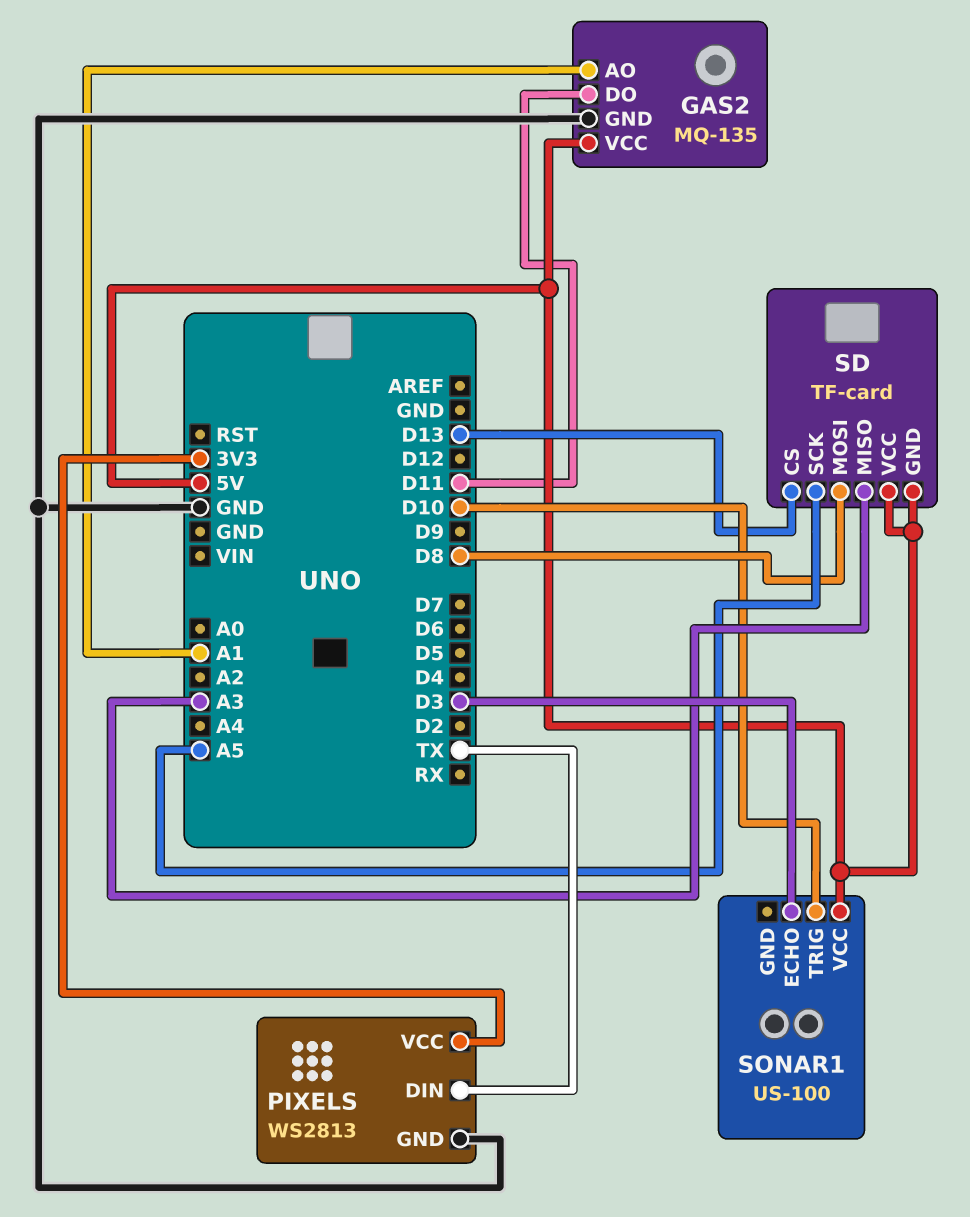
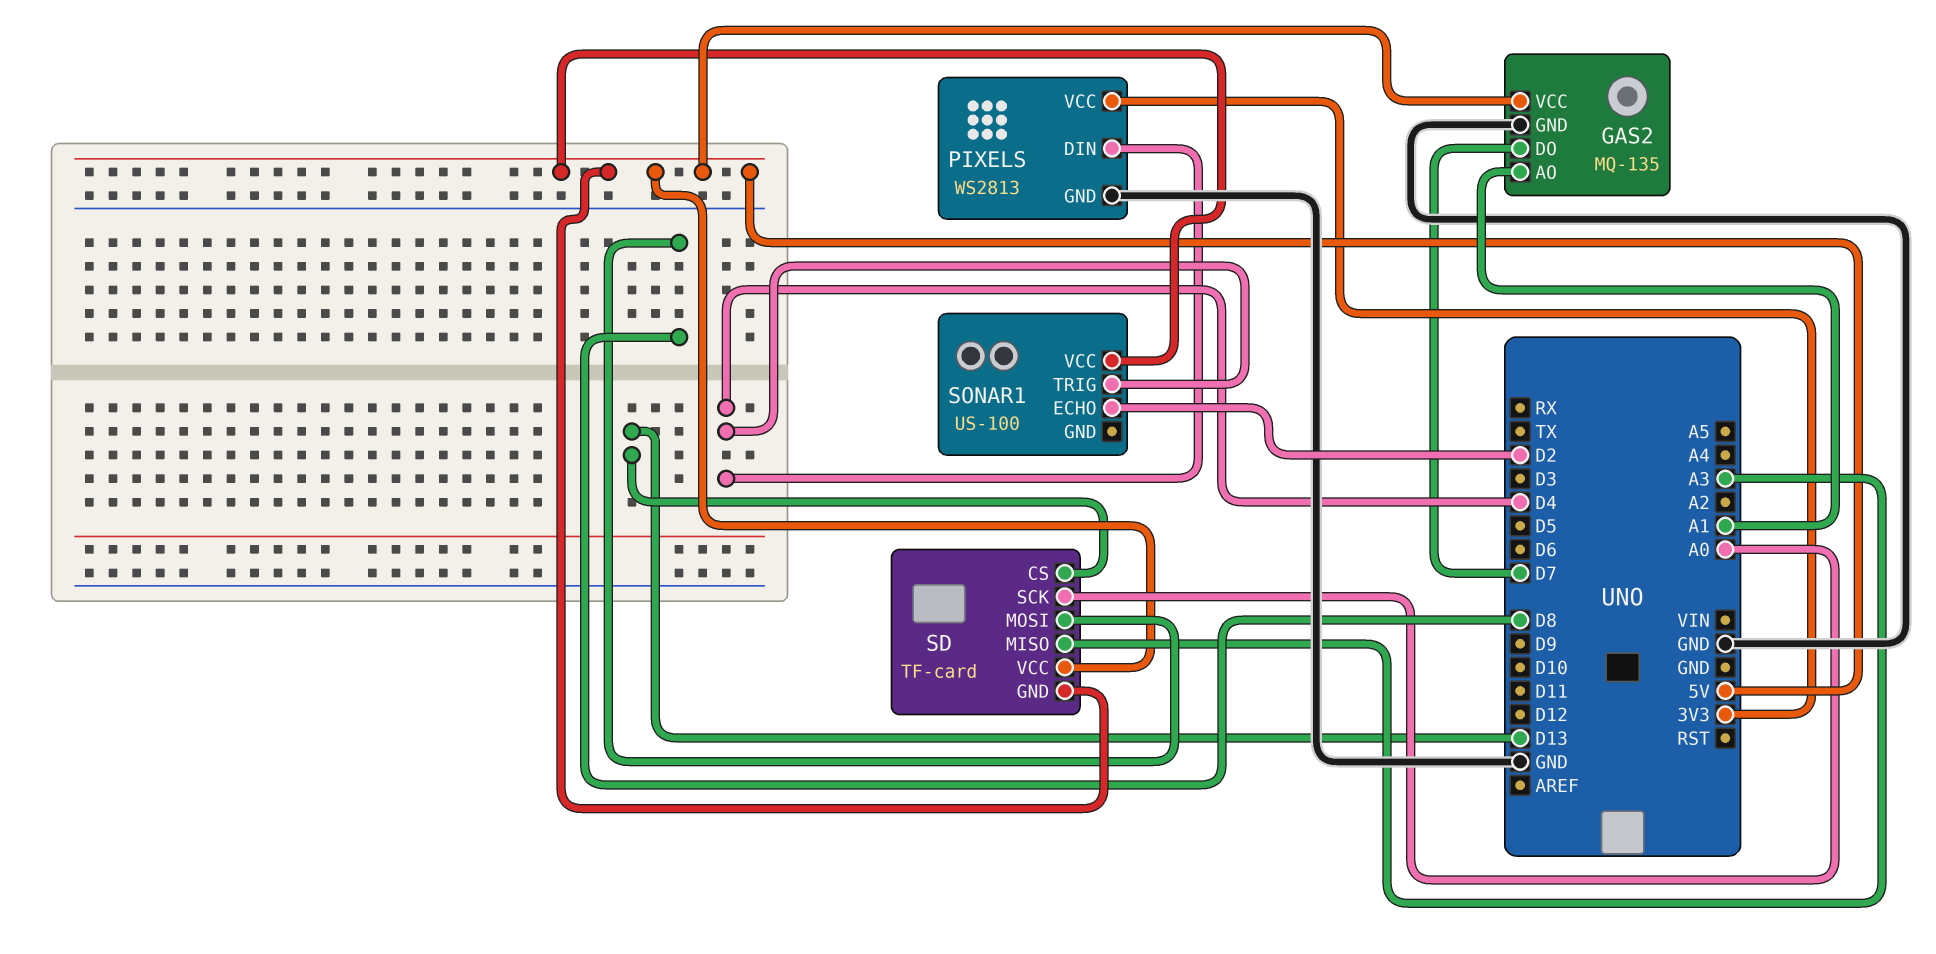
GAS2 pin DO: D11 -> D7
PIXELS pin DIN: TX -> D4
SD pin SCK: A5 -> A0
SONAR1 pin ECHO: D3 -> D2
SONAR1 pin TRIG: D10 -> D4

